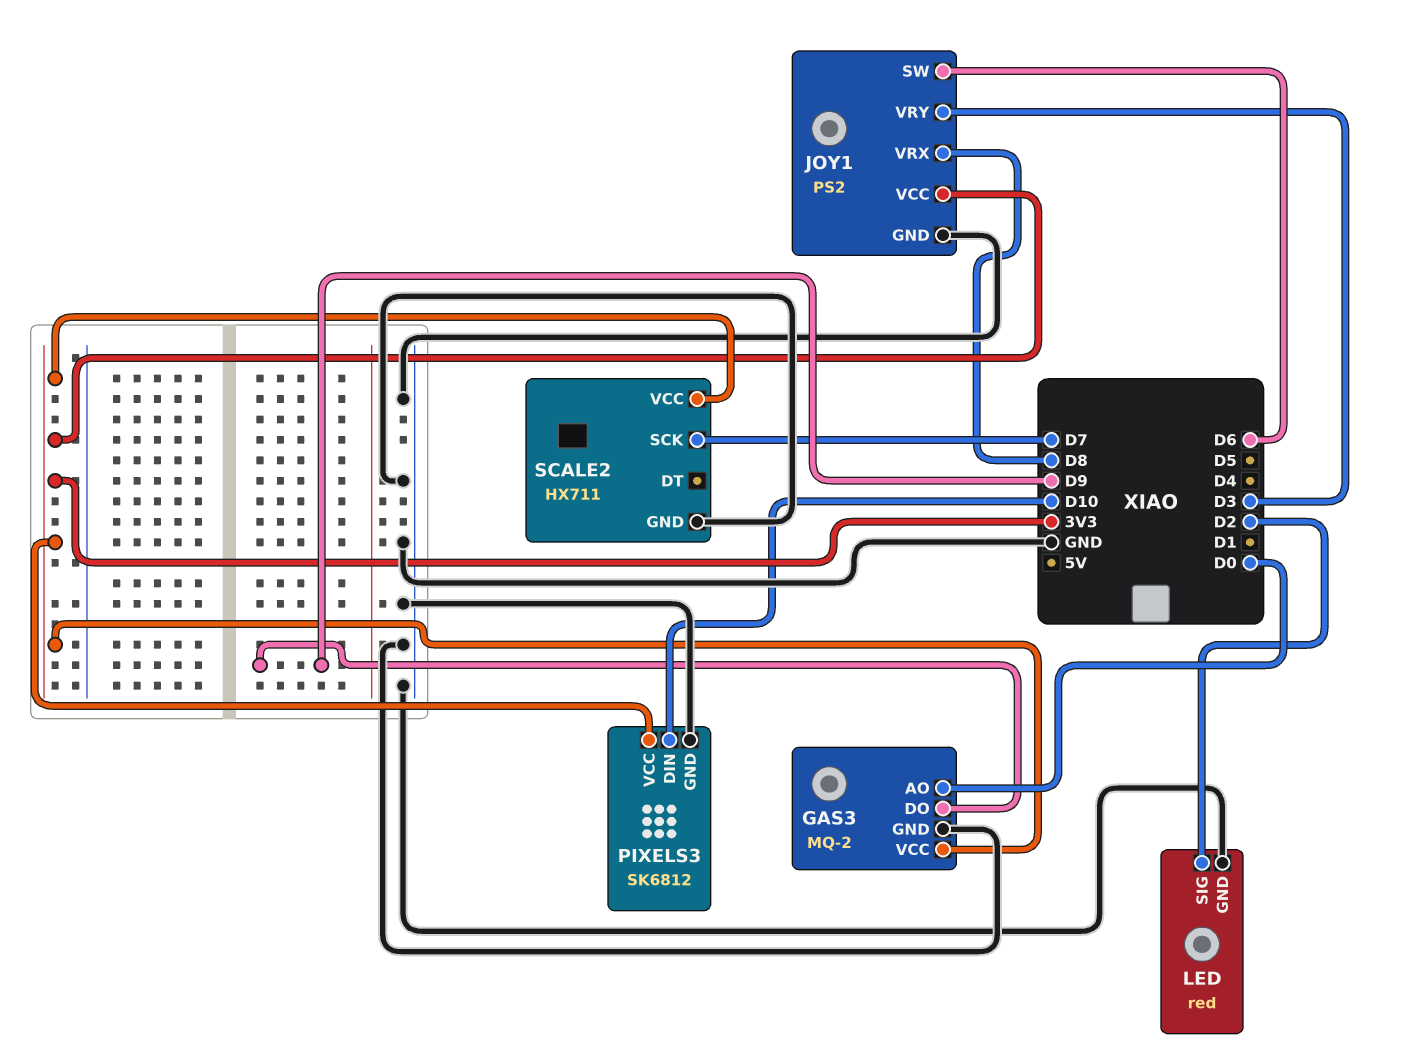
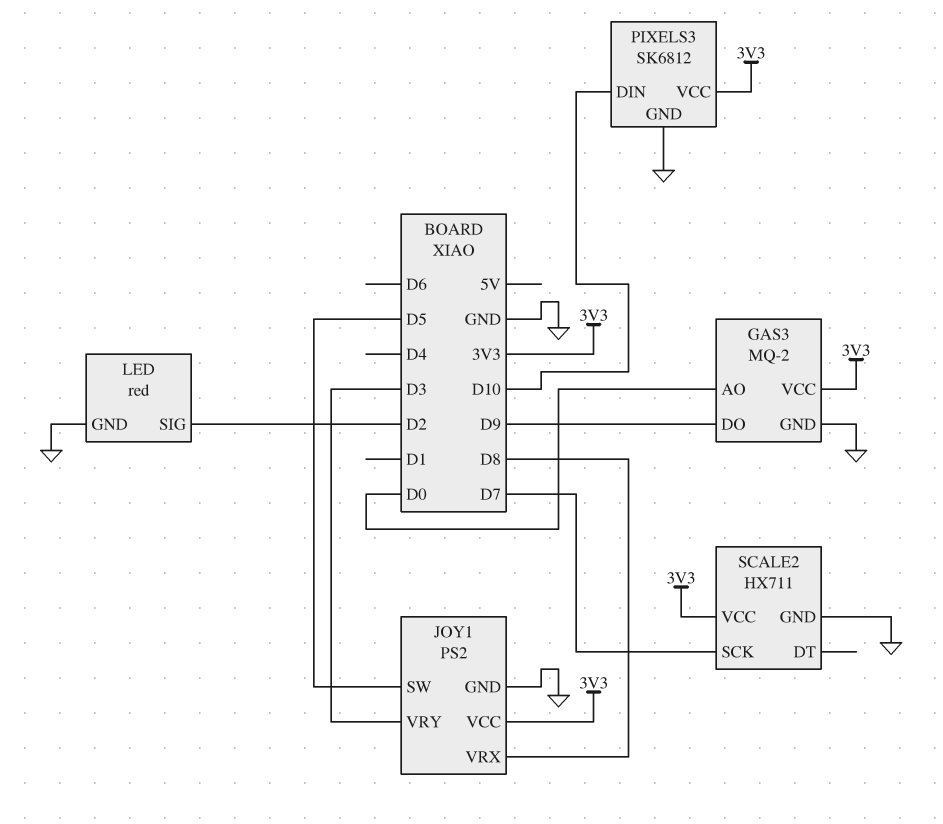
JOY1 pin SW: D6 -> D5

